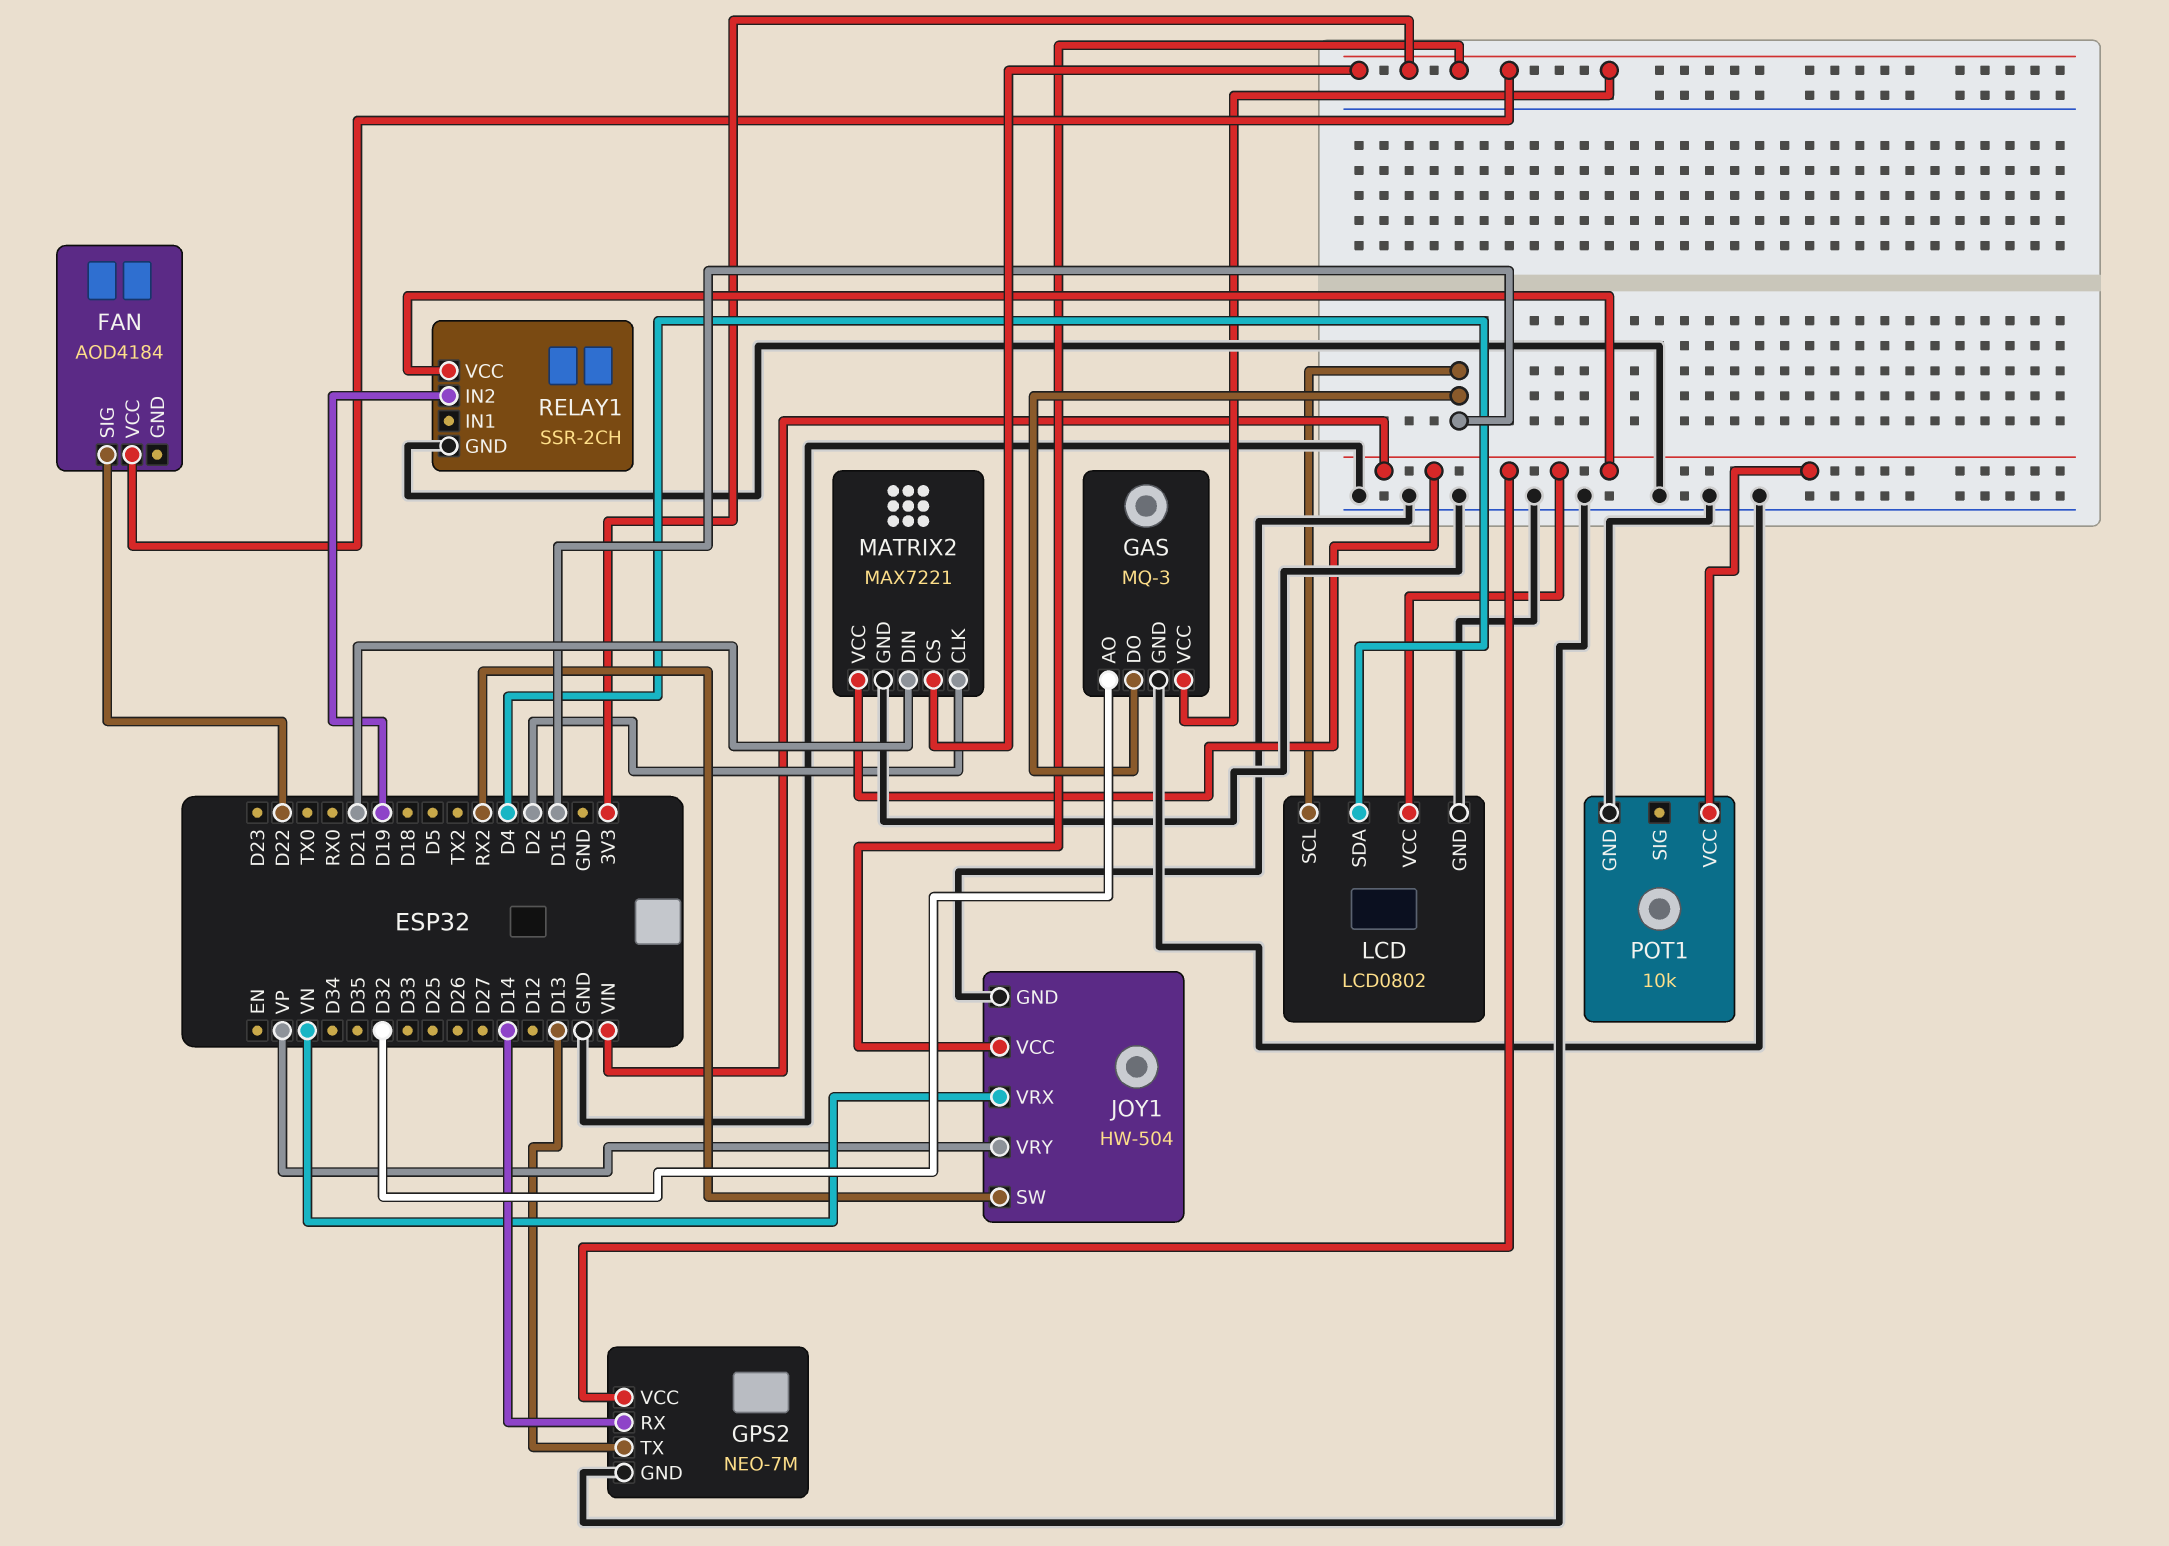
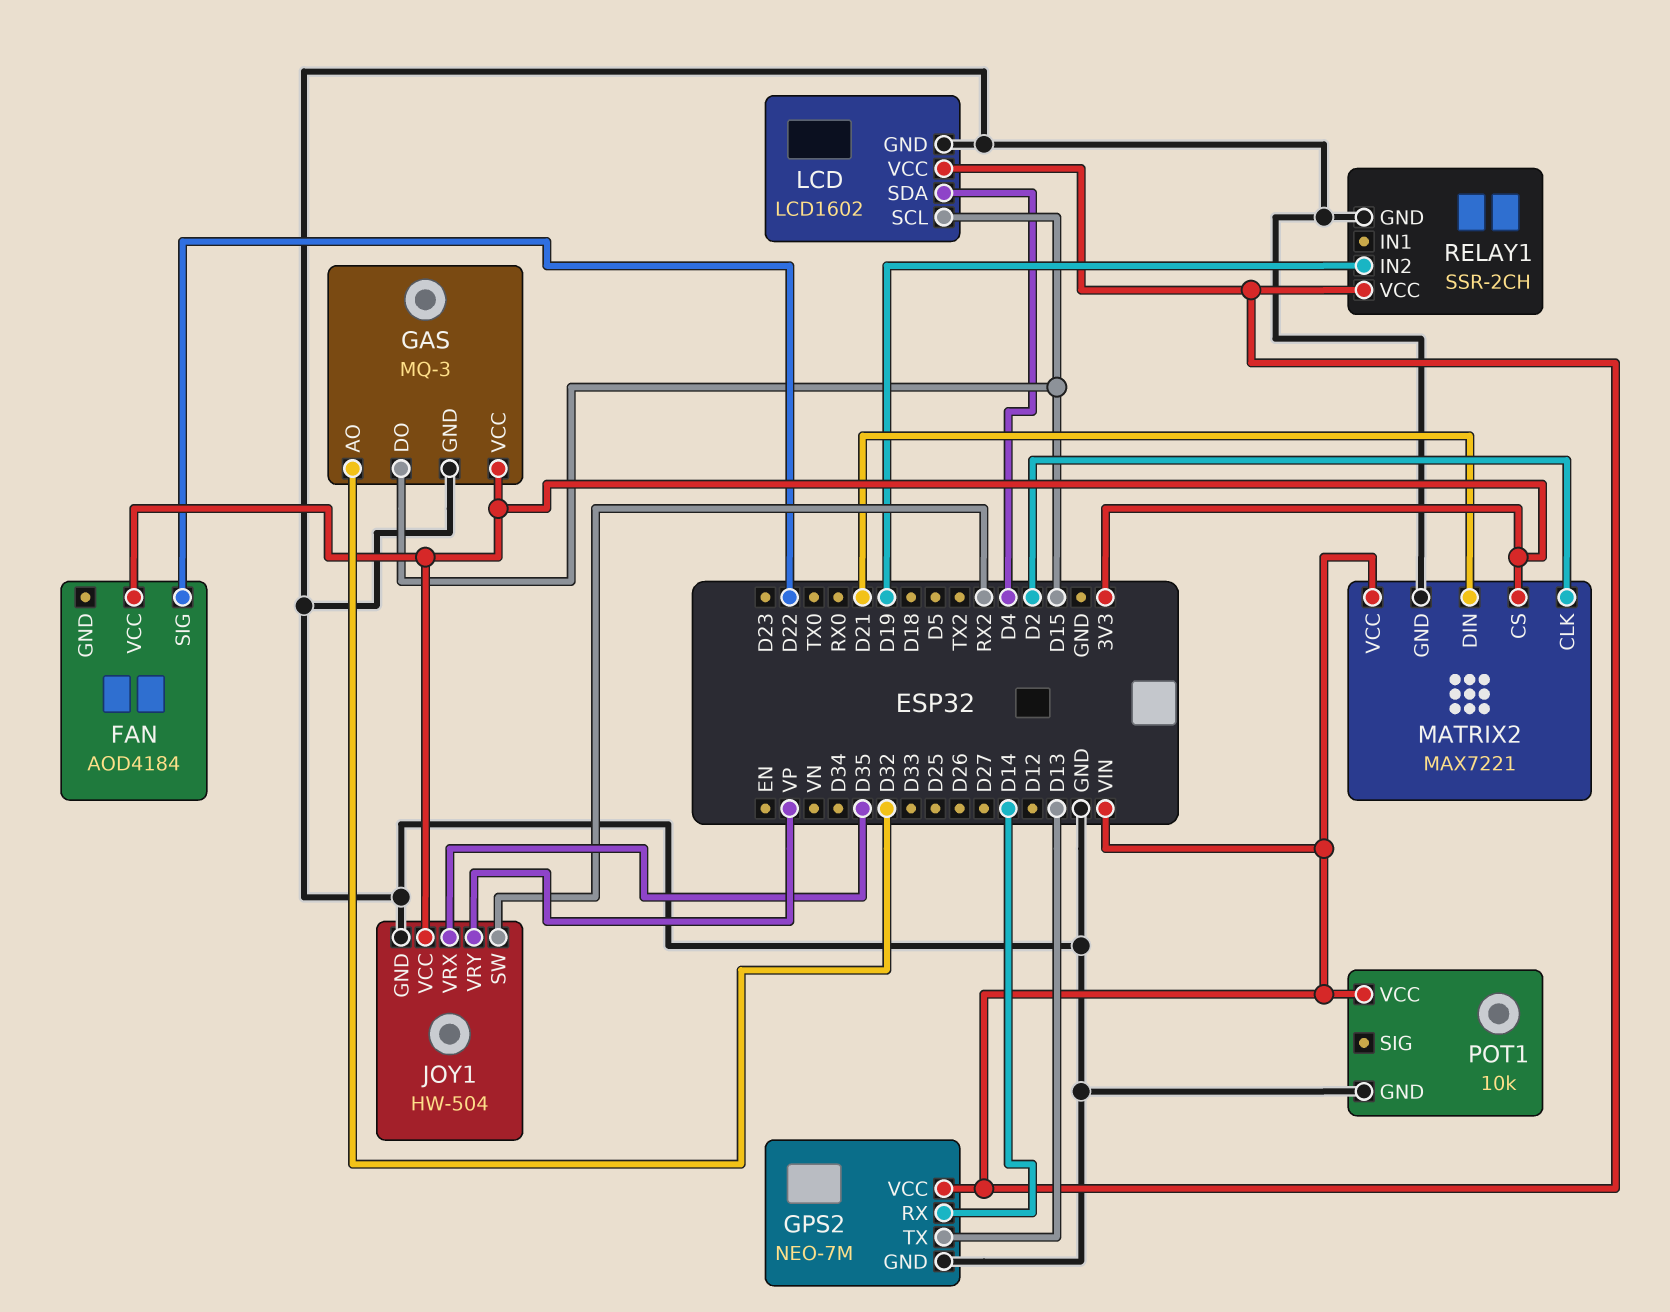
JOY1 pin VRX: VN -> D35
LCD: LCD0802 -> LCD1602

